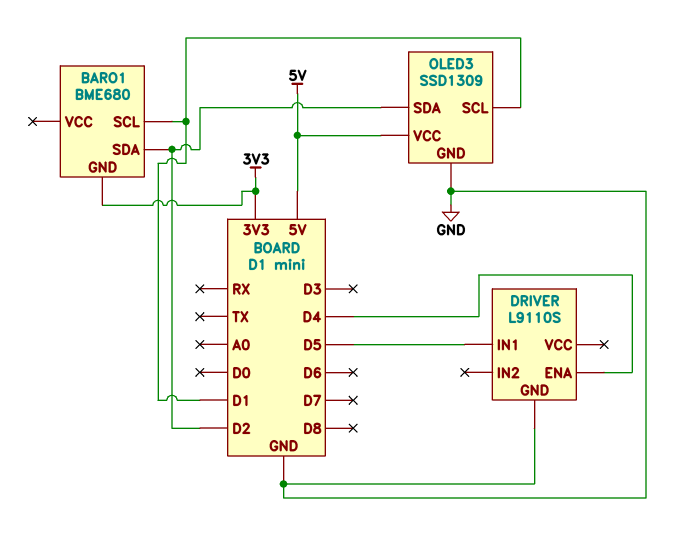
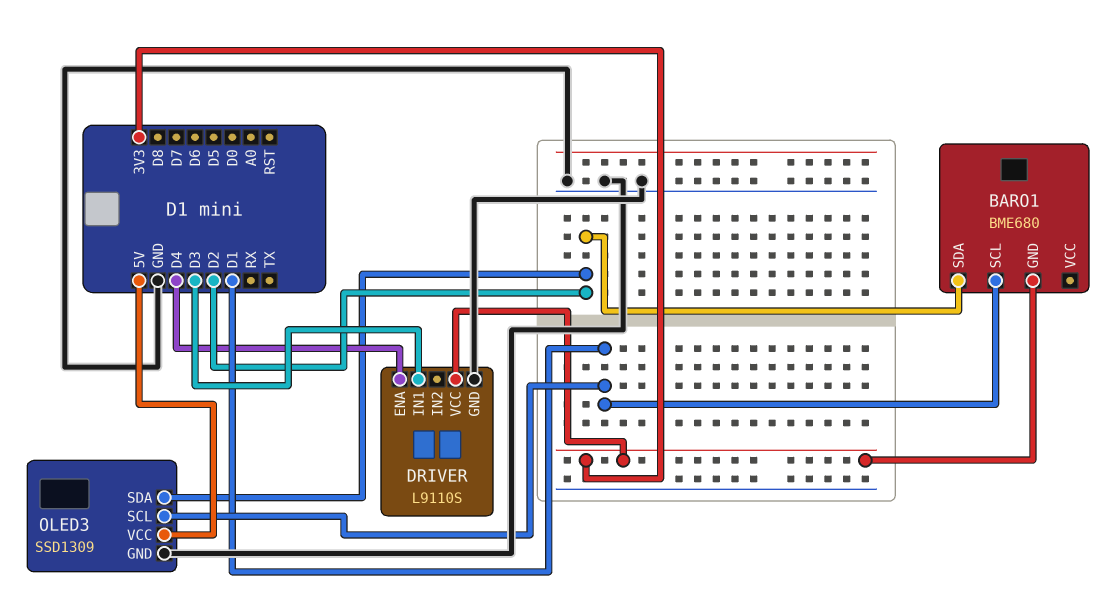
DRIVER pin IN1: D5 -> D3
DRIVER pin VCC: none -> 3V3

